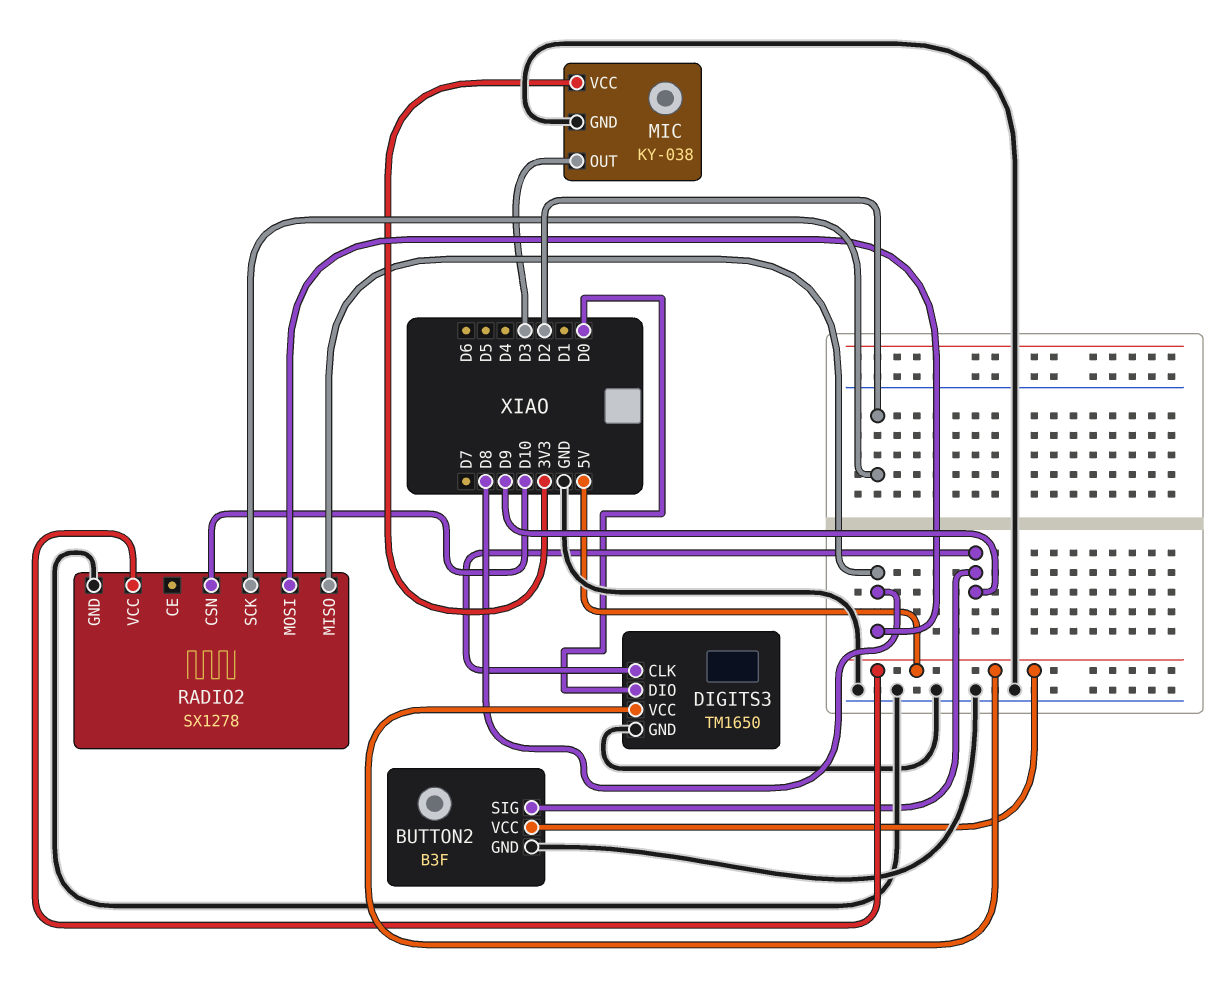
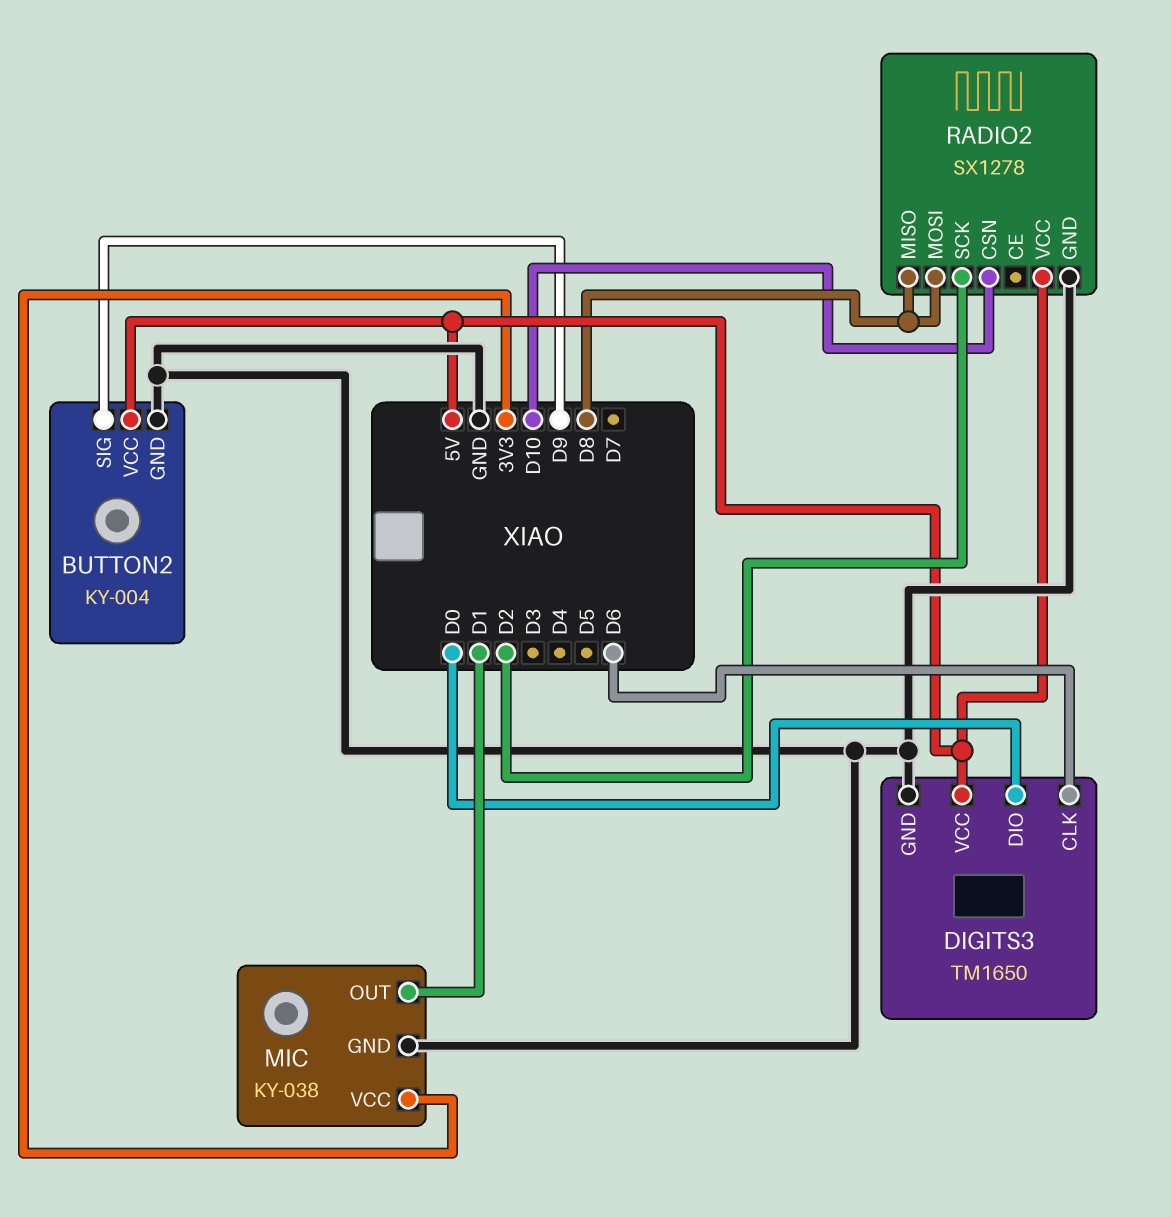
BUTTON2: B3F -> KY-004
DIGITS3 pin CLK: D9 -> D6
MIC pin OUT: D3 -> D1

